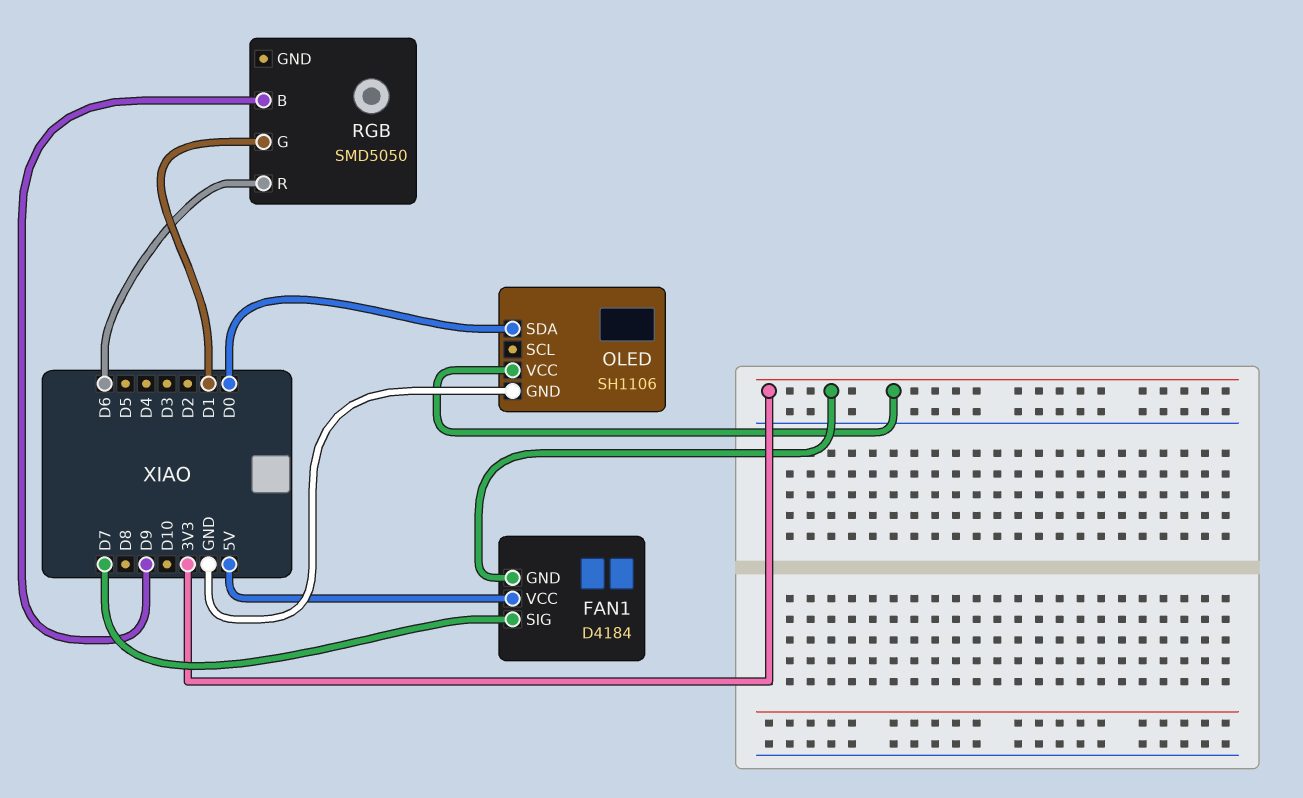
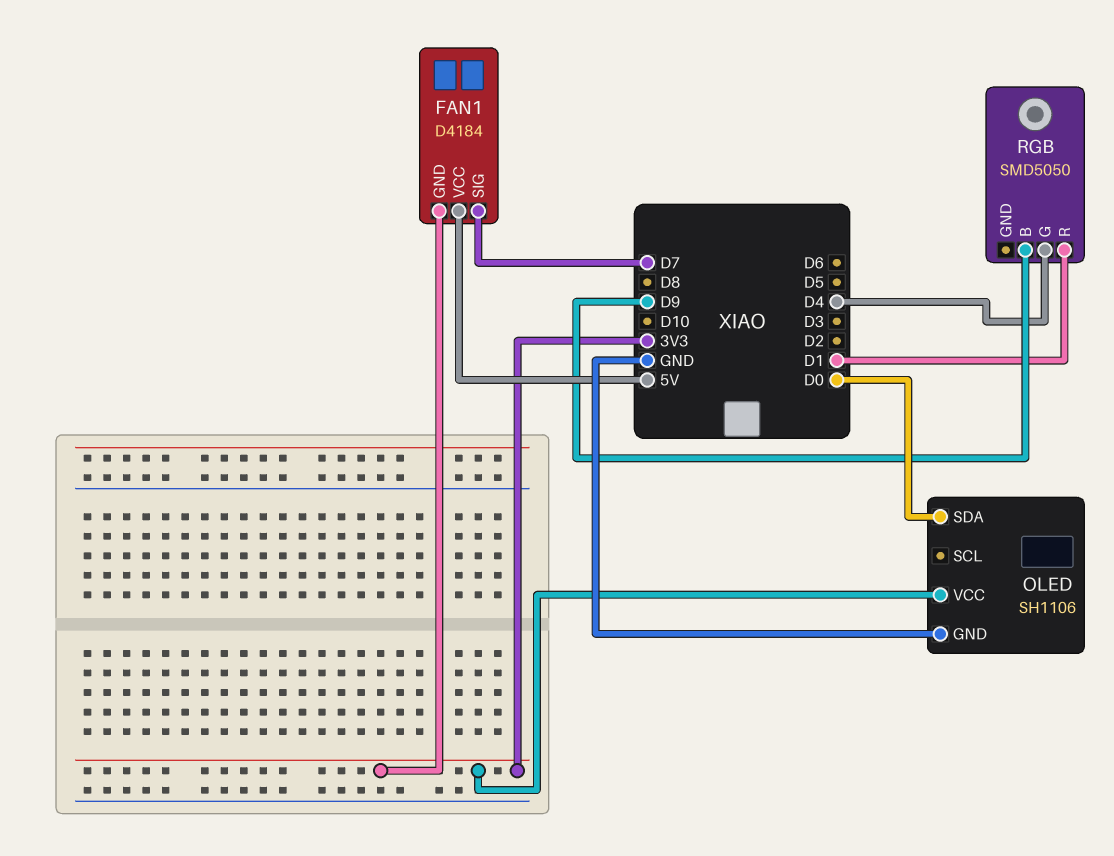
RGB pin G: D1 -> D4
RGB pin R: D6 -> D1

